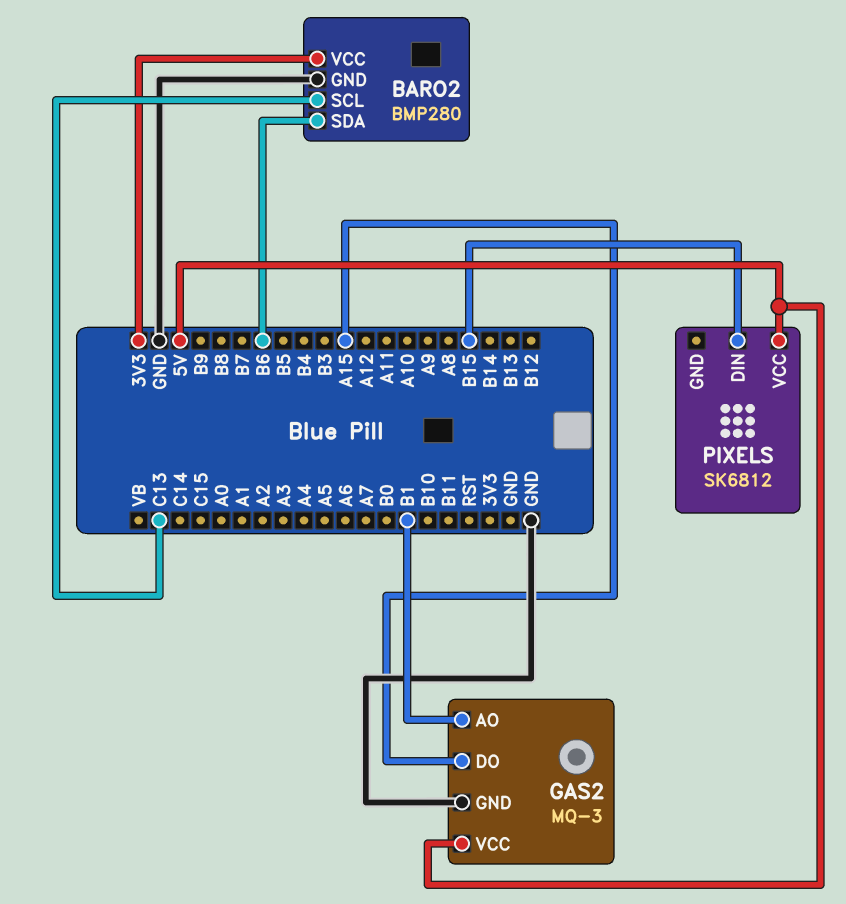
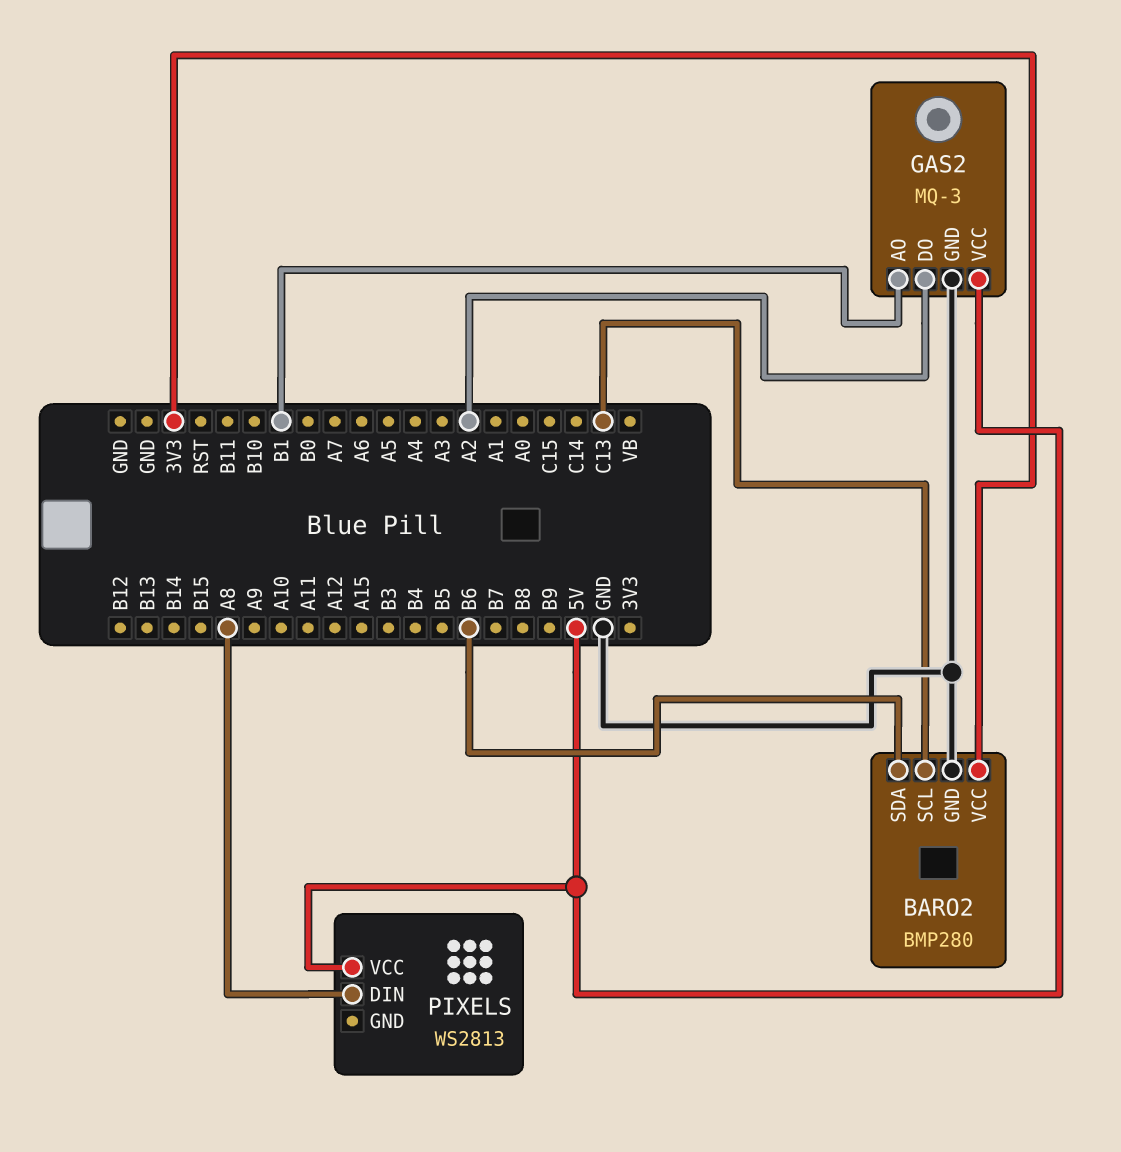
GAS2 pin DO: A15 -> A2
PIXELS: SK6812 -> WS2813
PIXELS pin DIN: B15 -> A8

